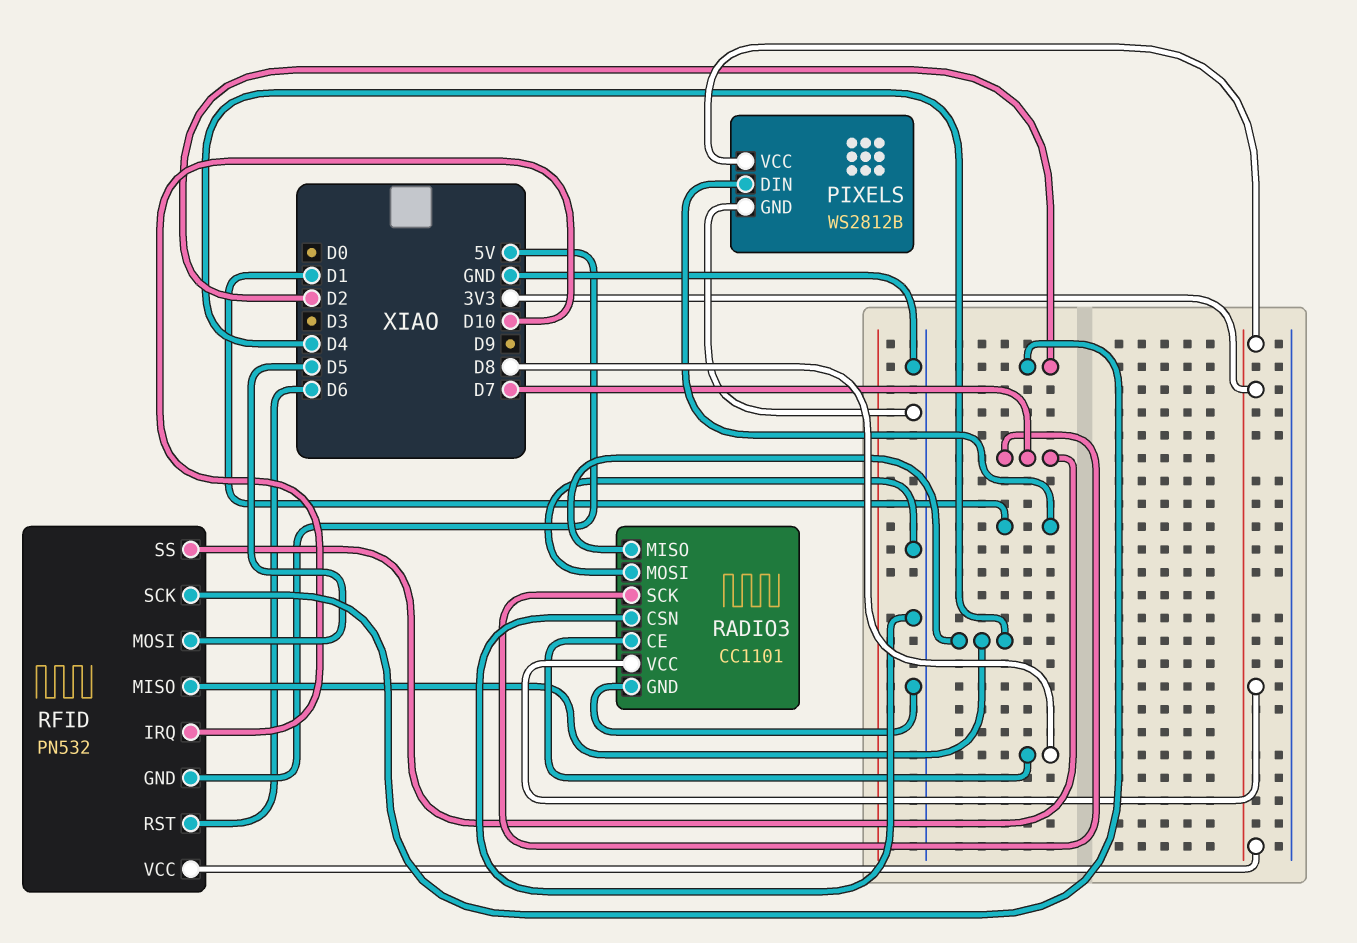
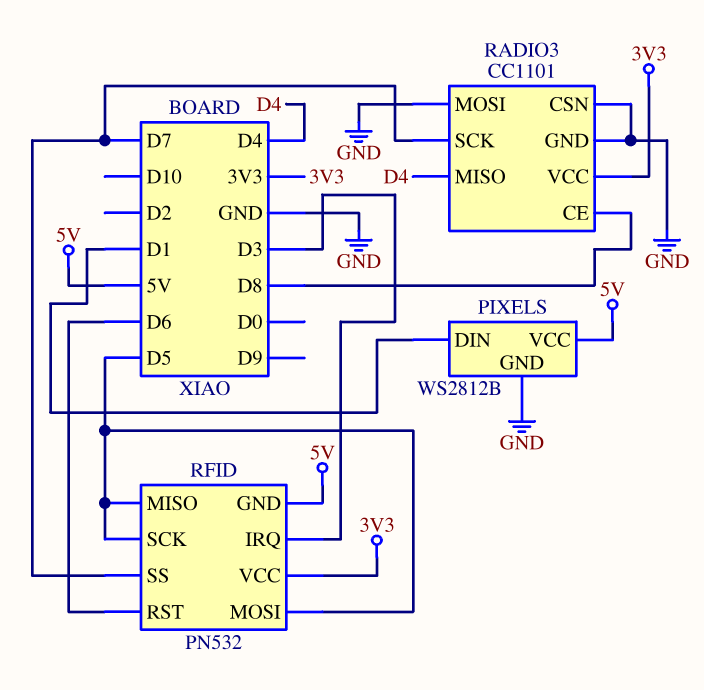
PIXELS pin VCC: 3V3 -> 5V
RFID pin IRQ: D10 -> D3
RFID pin MISO: D4 -> D5
RFID pin SCK: D2 -> D5

